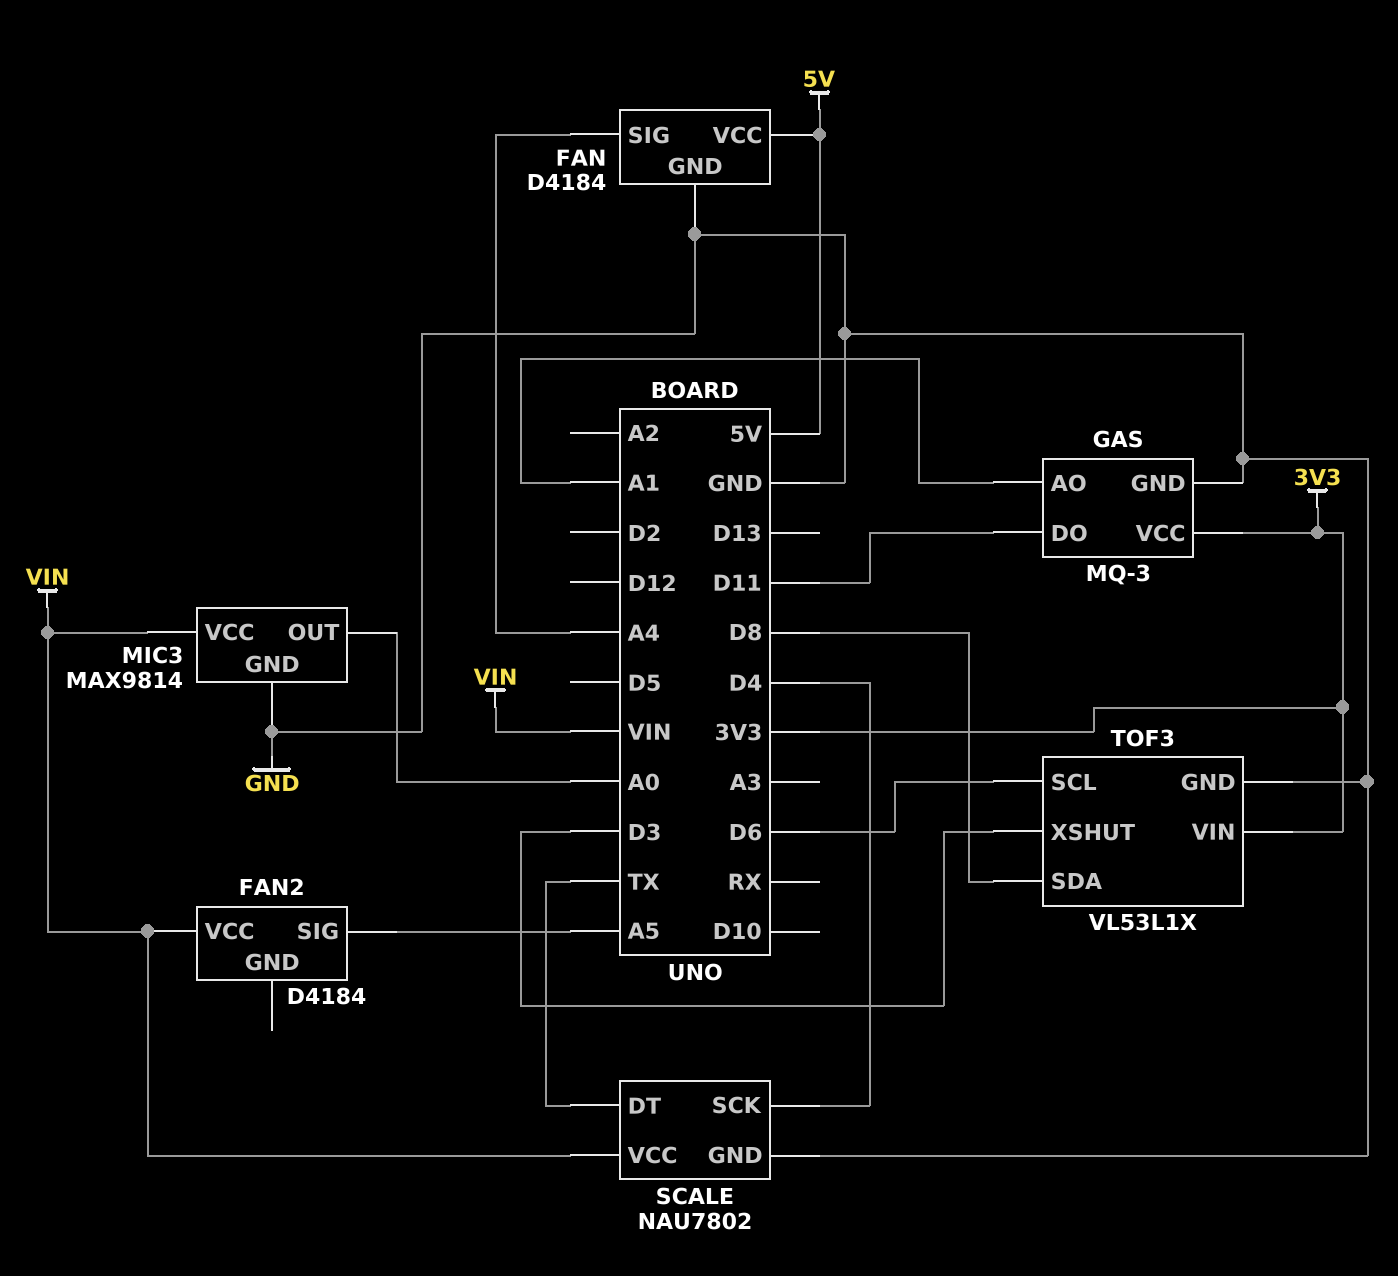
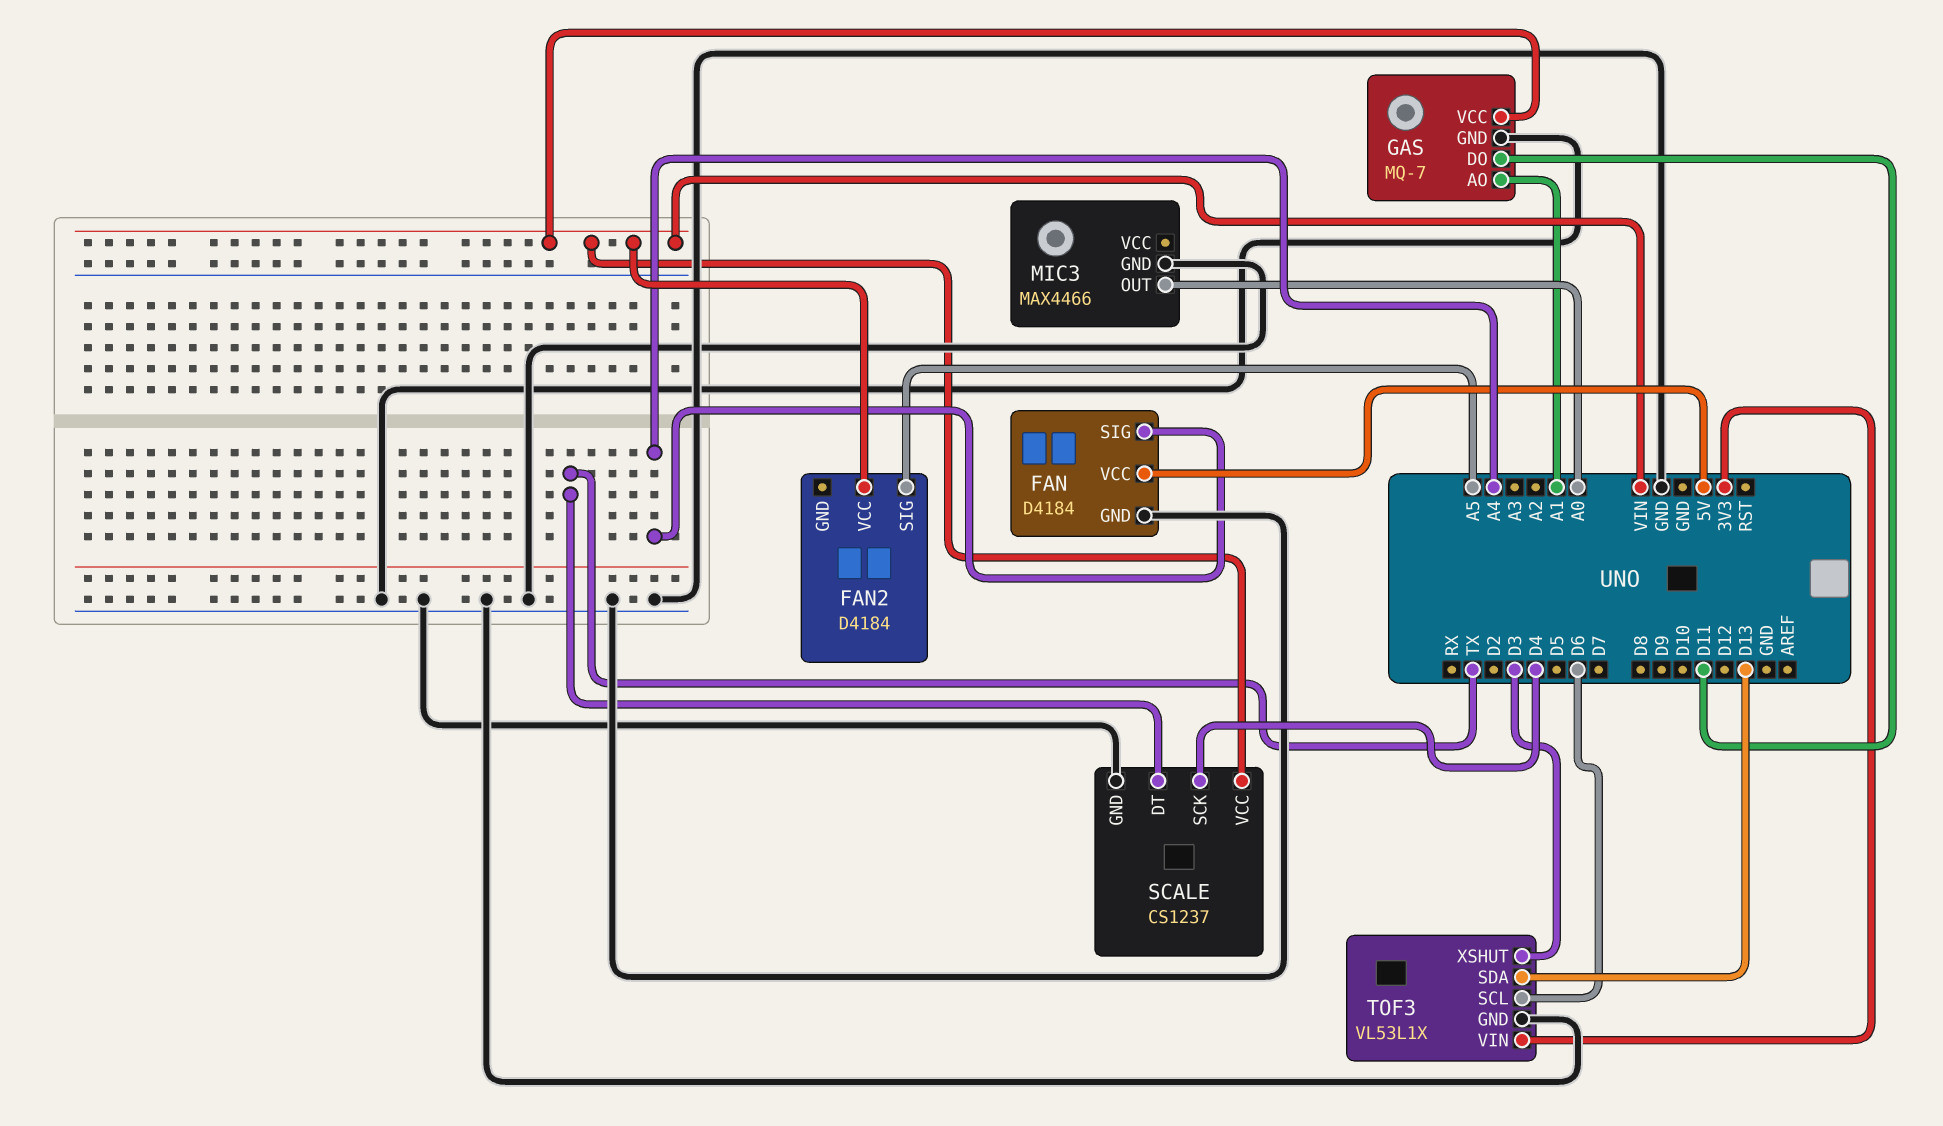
GAS: MQ-3 -> MQ-7
GAS pin VCC: 3V3 -> VIN
MIC3: MAX9814 -> MAX4466
MIC3 pin VCC: VIN -> none
SCALE: NAU7802 -> CS1237
TOF3 pin SDA: D8 -> D13

